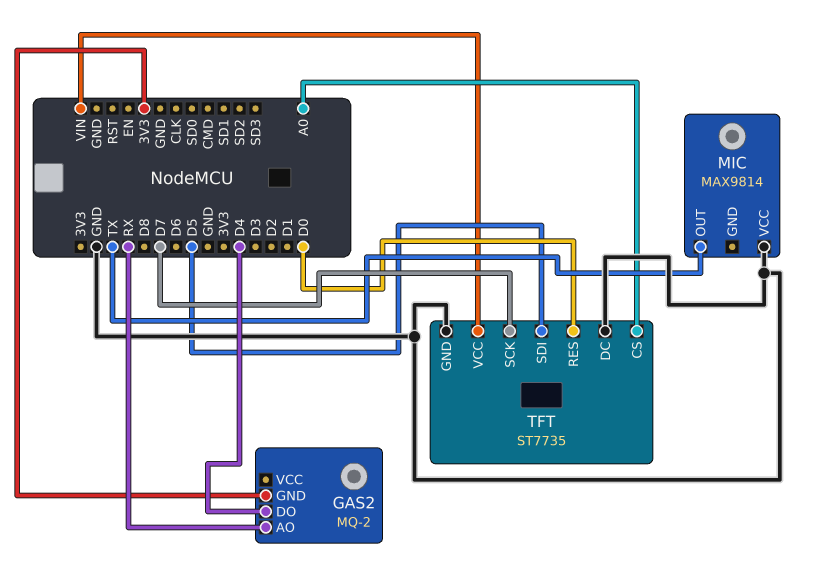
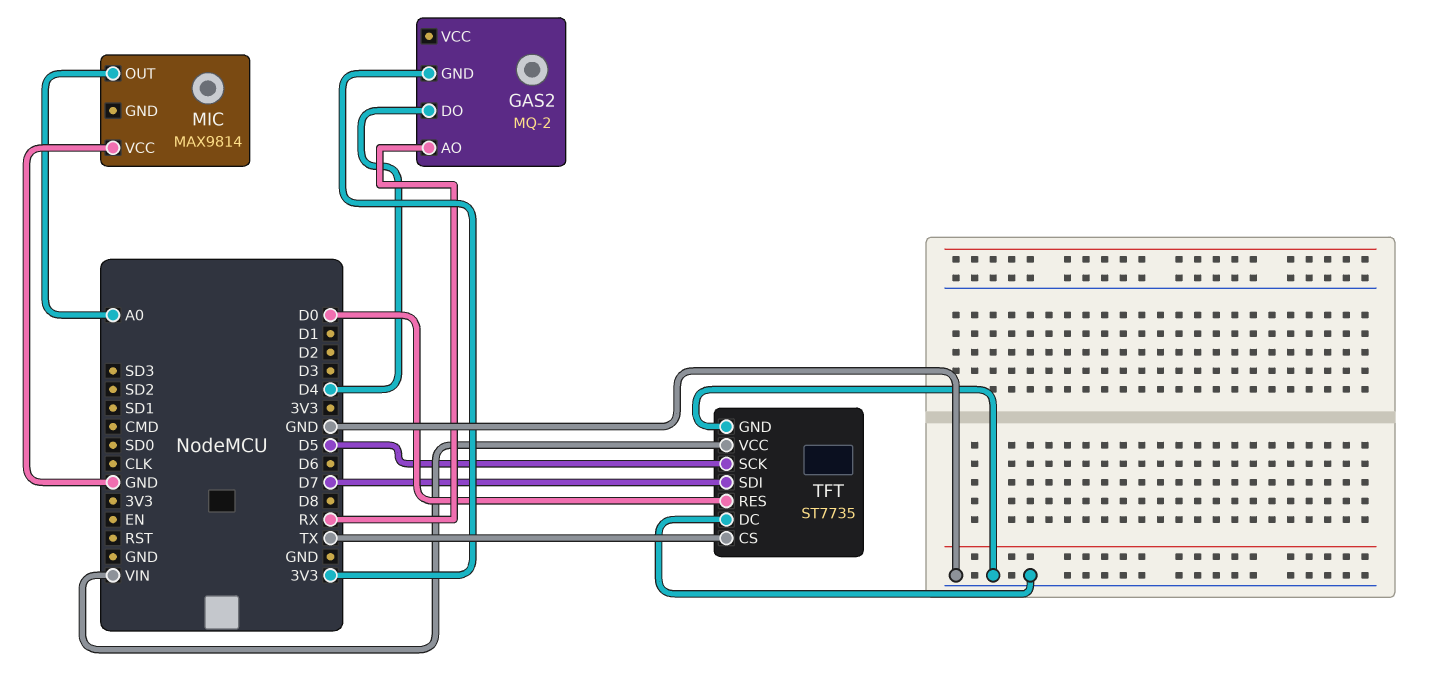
MIC pin OUT: TX -> A0
TFT pin CS: A0 -> TX
TFT pin SCK: D7 -> D5
TFT pin SDI: D5 -> D7

